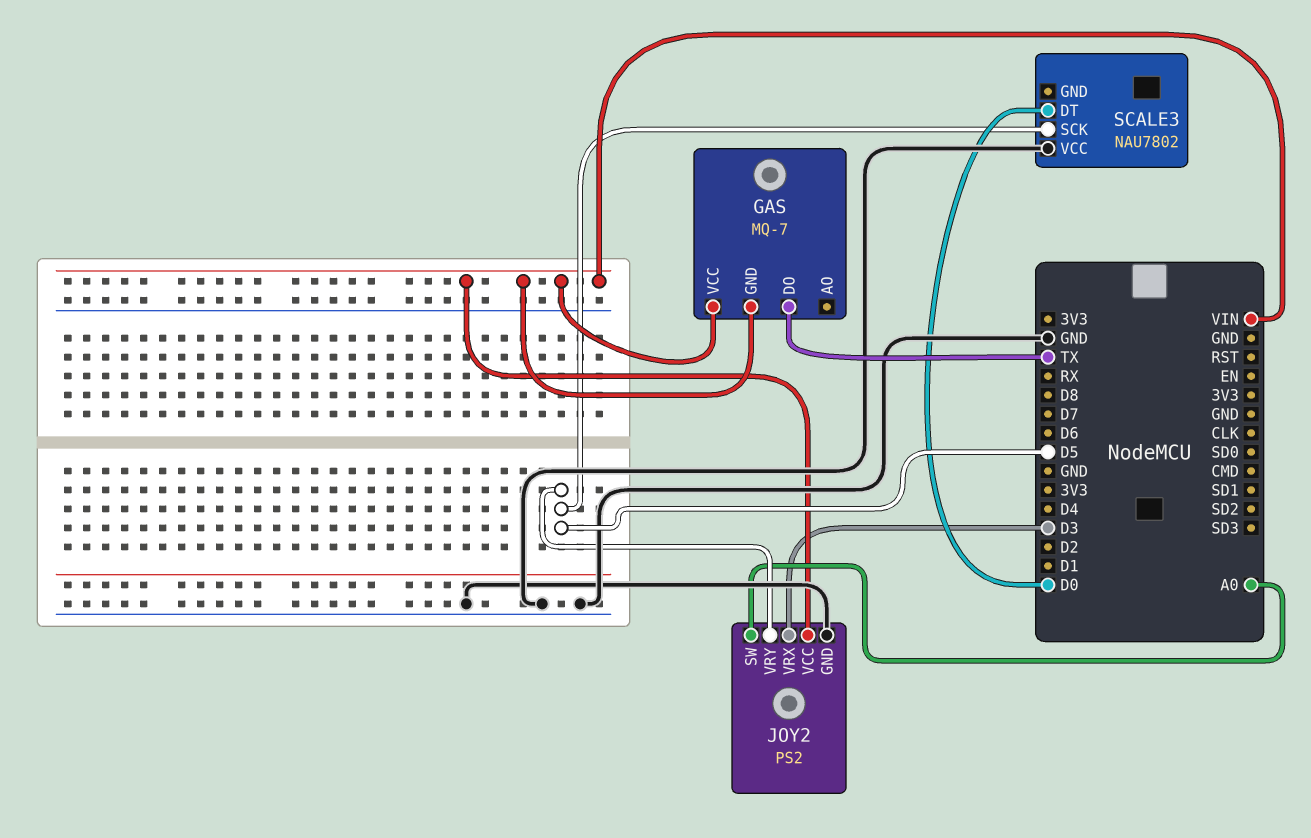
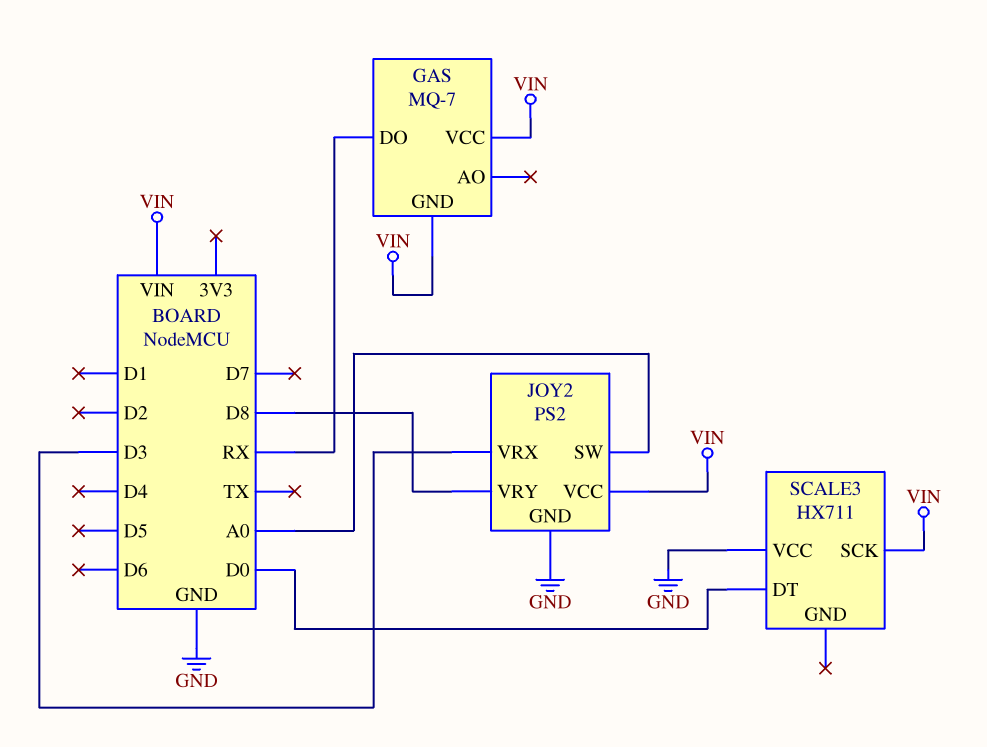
GAS pin DO: TX -> RX
JOY2 pin VRY: D5 -> D8
SCALE3: NAU7802 -> HX711
SCALE3 pin SCK: D5 -> VIN

